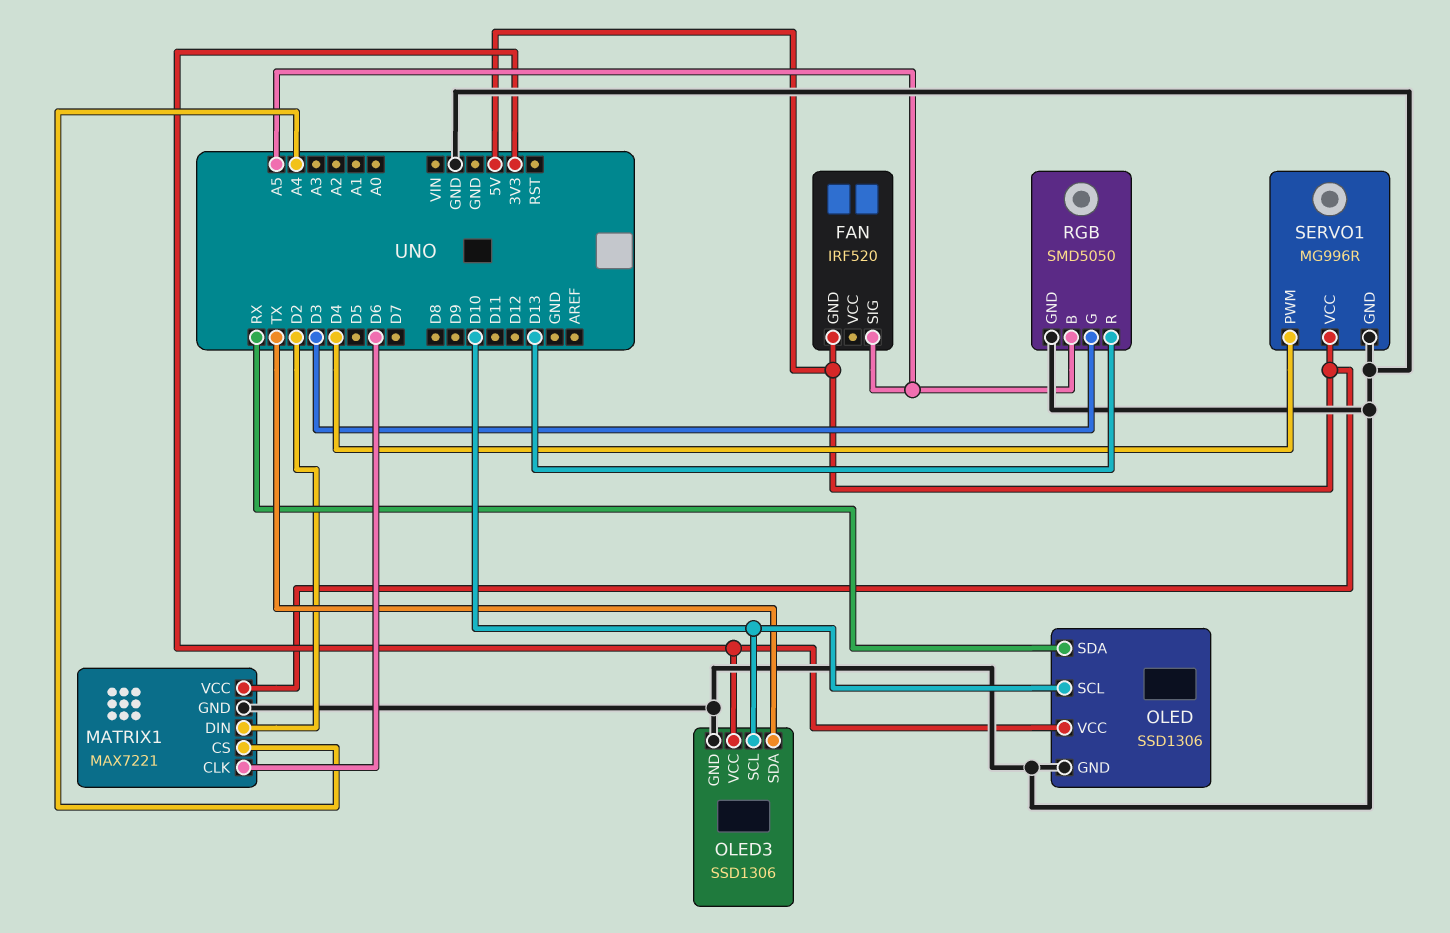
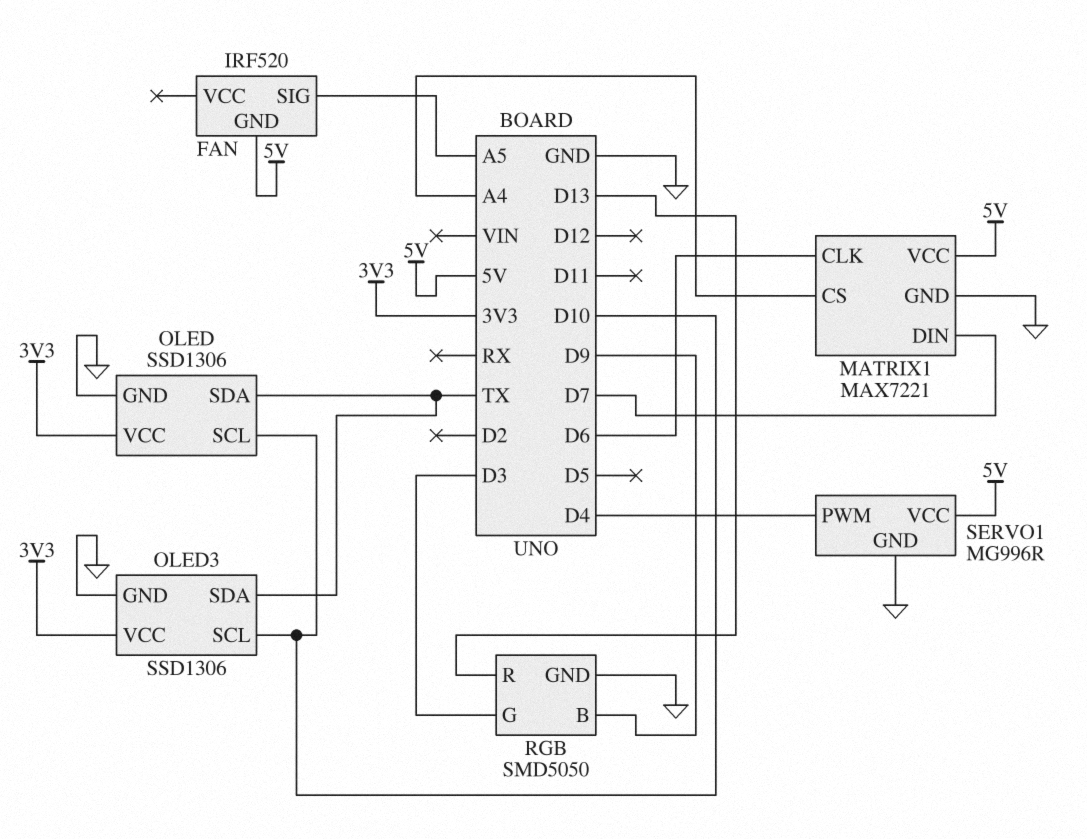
MATRIX1 pin DIN: D2 -> D7
OLED pin SDA: RX -> TX
RGB pin B: A5 -> D9

